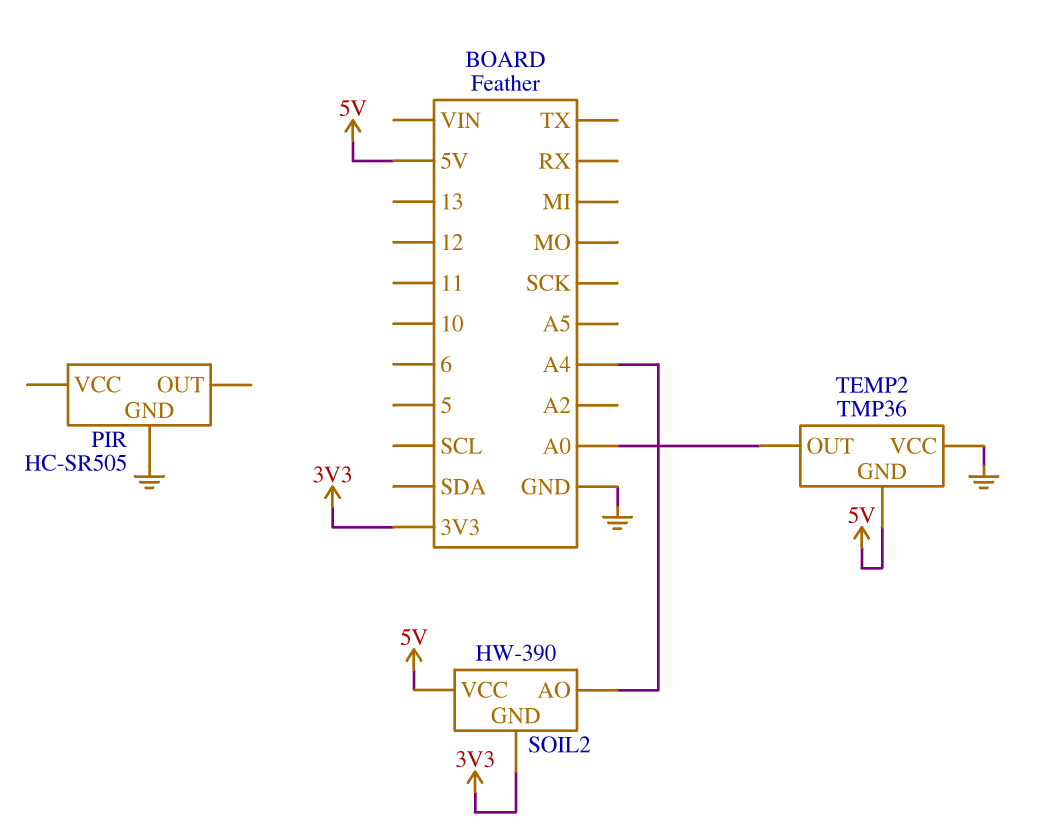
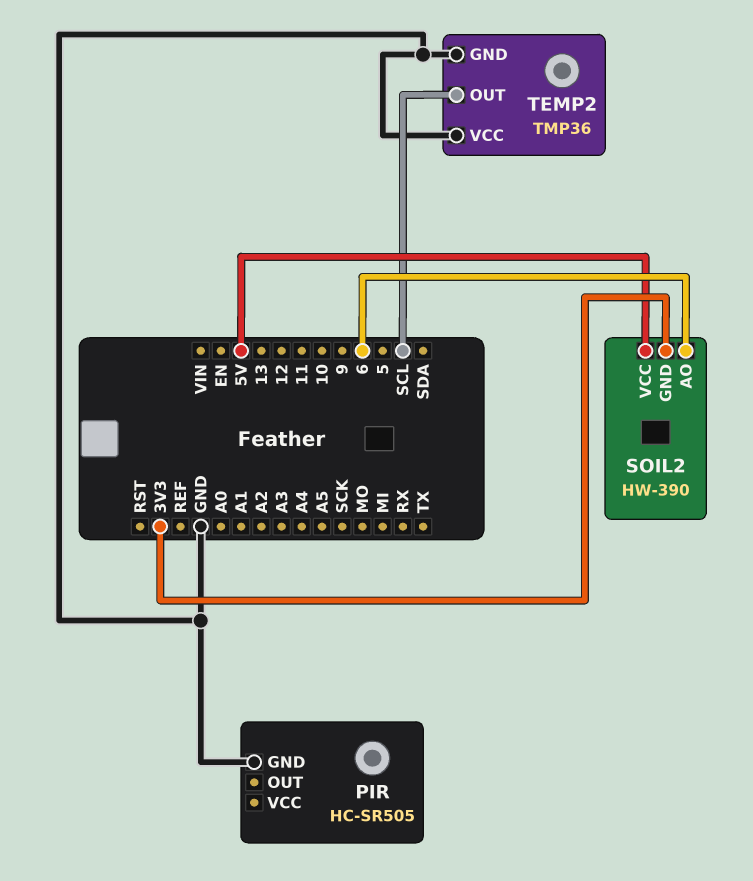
SOIL2 pin AO: A4 -> 6
TEMP2 pin GND: 5V -> GND
TEMP2 pin OUT: A0 -> SCL

